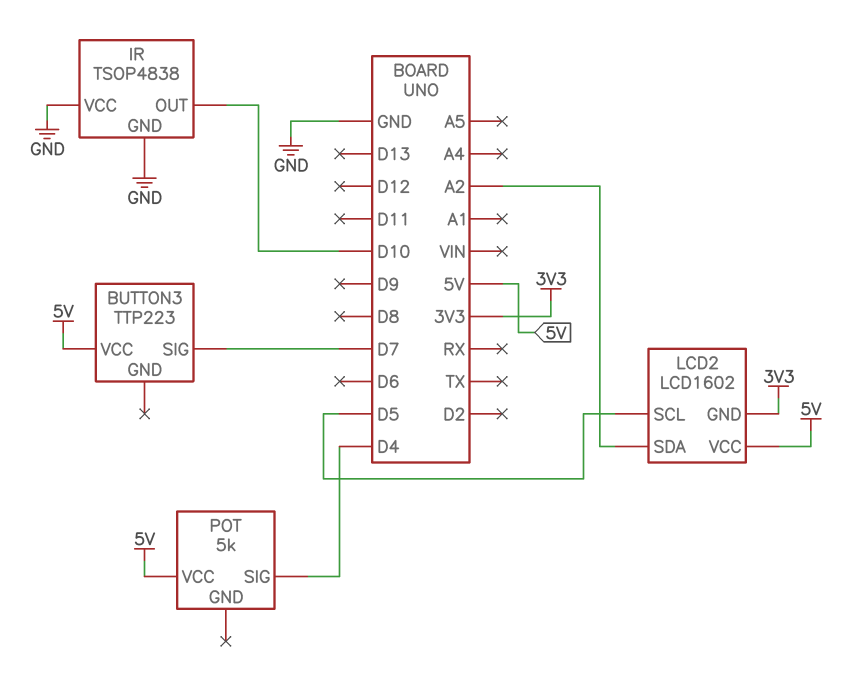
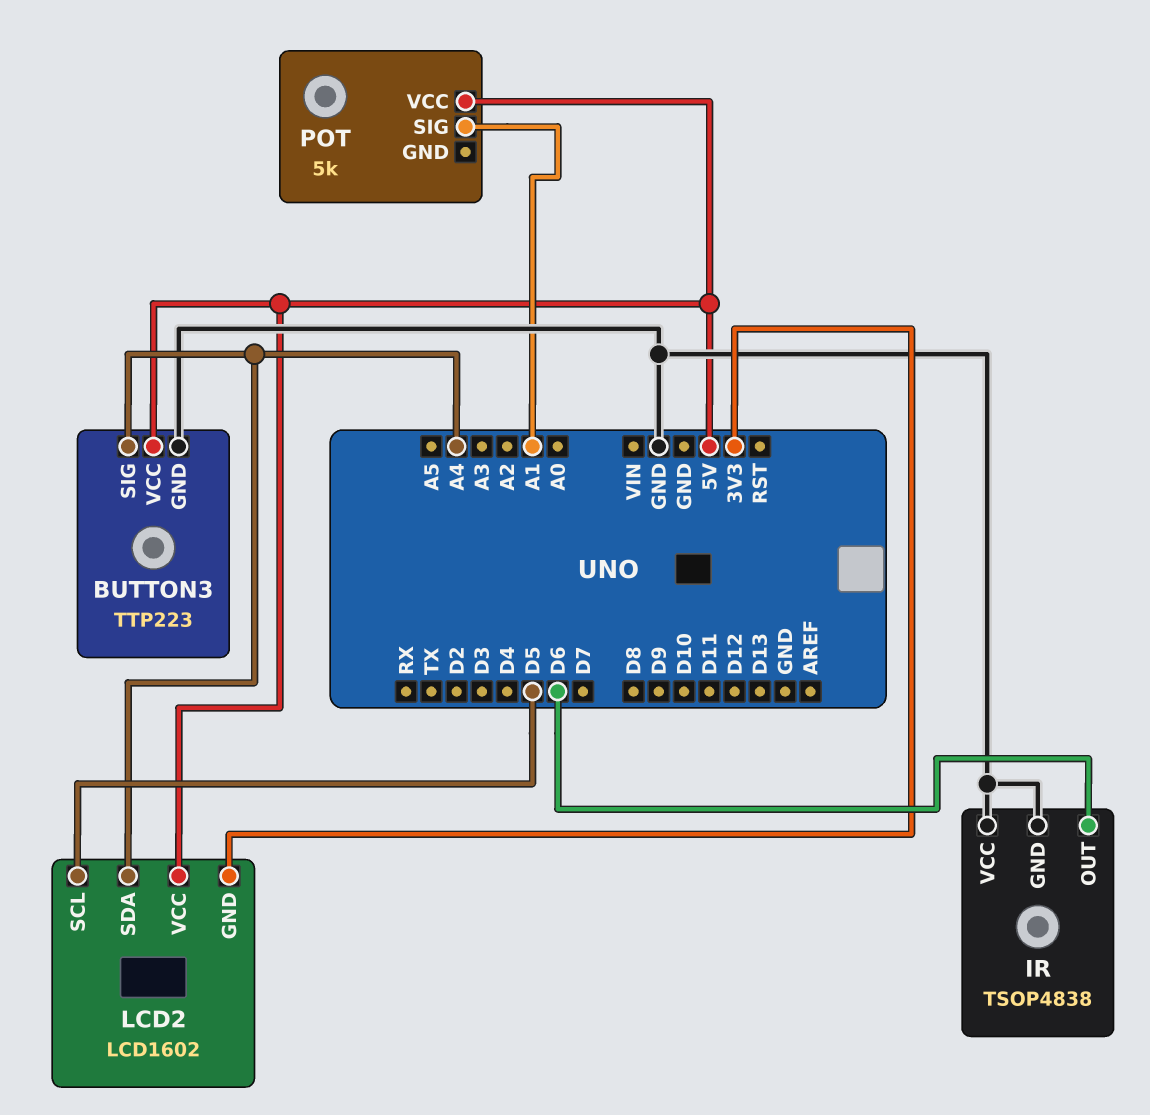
BUTTON3 pin GND: none -> GND
BUTTON3 pin SIG: D7 -> A4
IR pin OUT: D10 -> D6
LCD2 pin SDA: A2 -> A4
POT pin SIG: D4 -> A1

